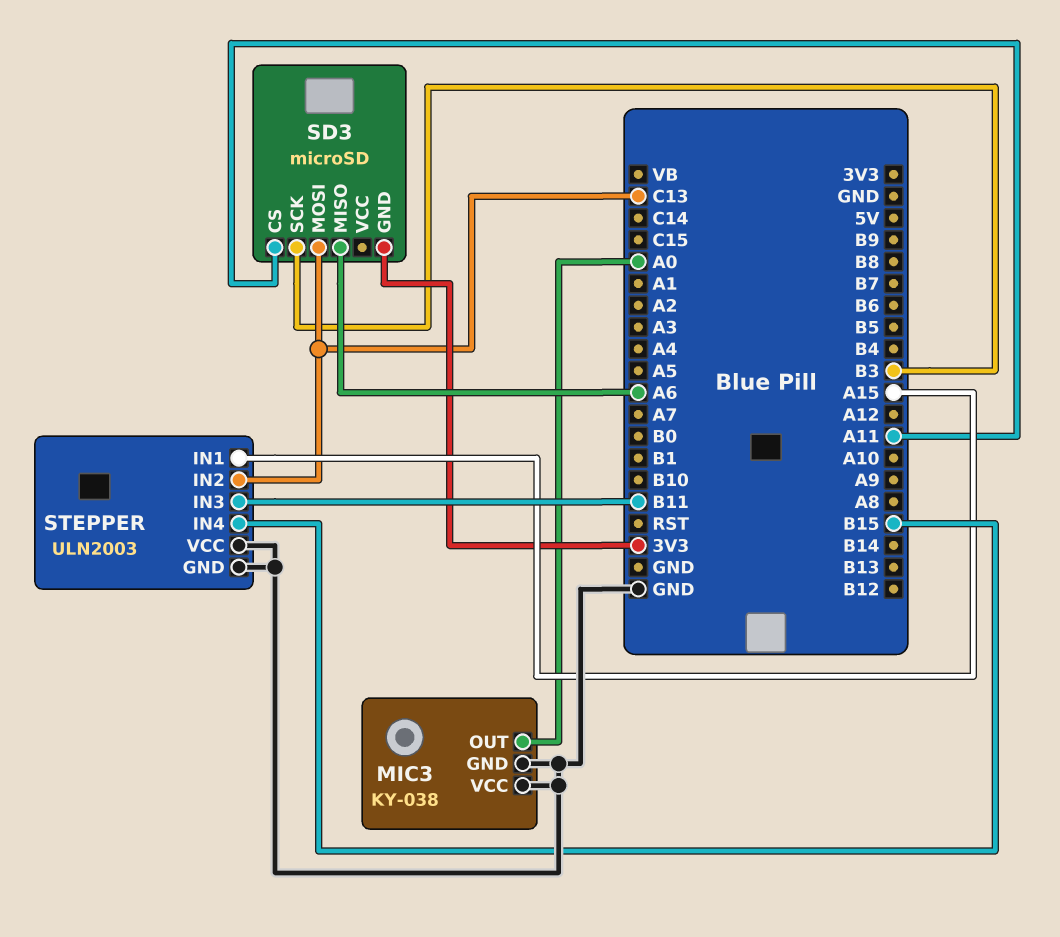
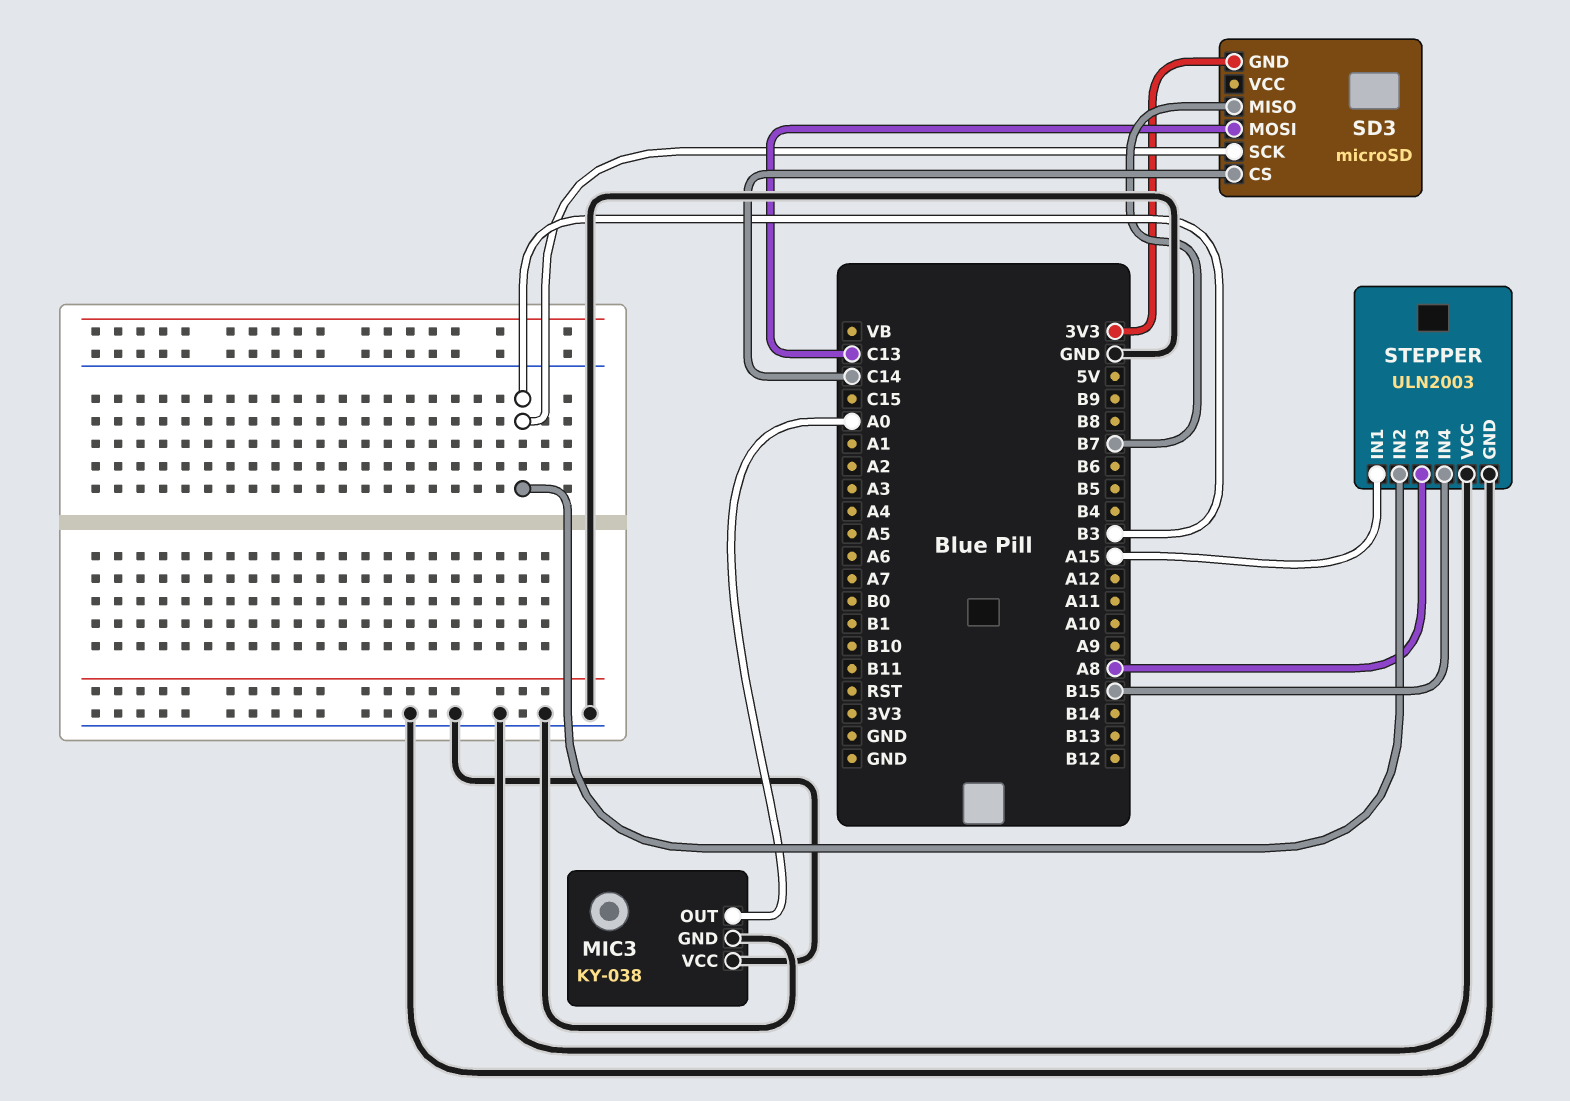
SD3 pin CS: A11 -> C14
SD3 pin MISO: A6 -> B7
STEPPER pin IN2: C13 -> B3
STEPPER pin IN3: B11 -> A8

